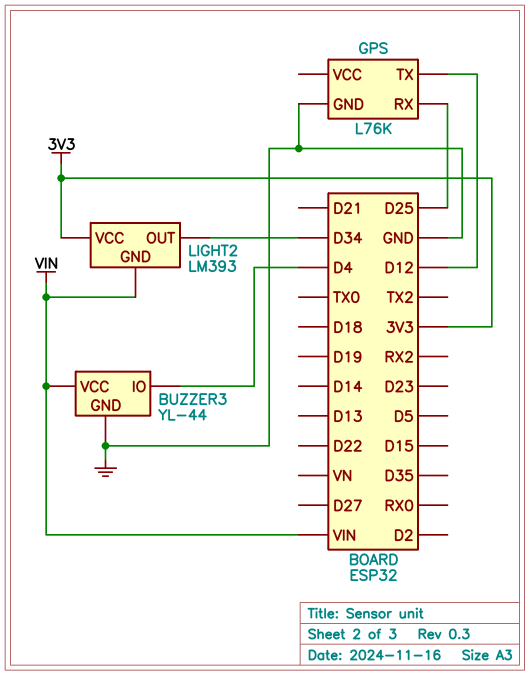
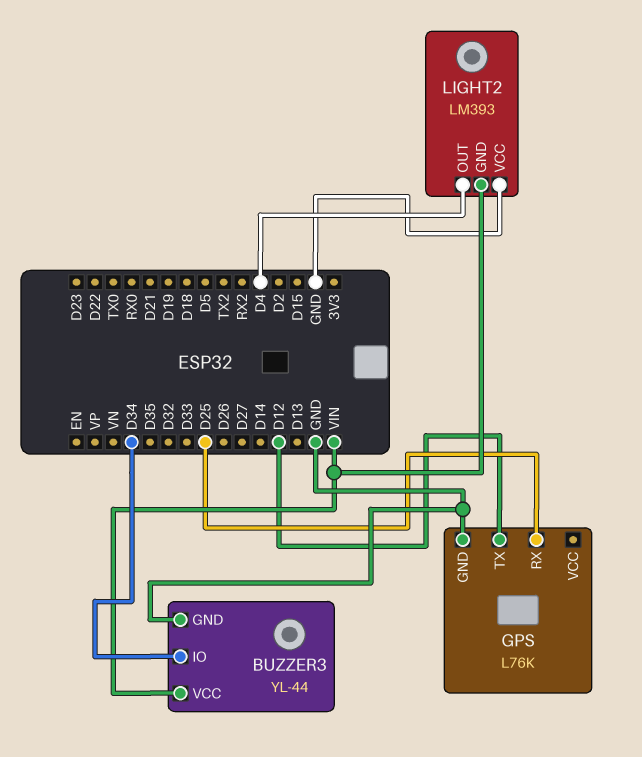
BUZZER3 pin IO: D4 -> D34
LIGHT2 pin OUT: D34 -> D4
LIGHT2 pin VCC: 3V3 -> GND

